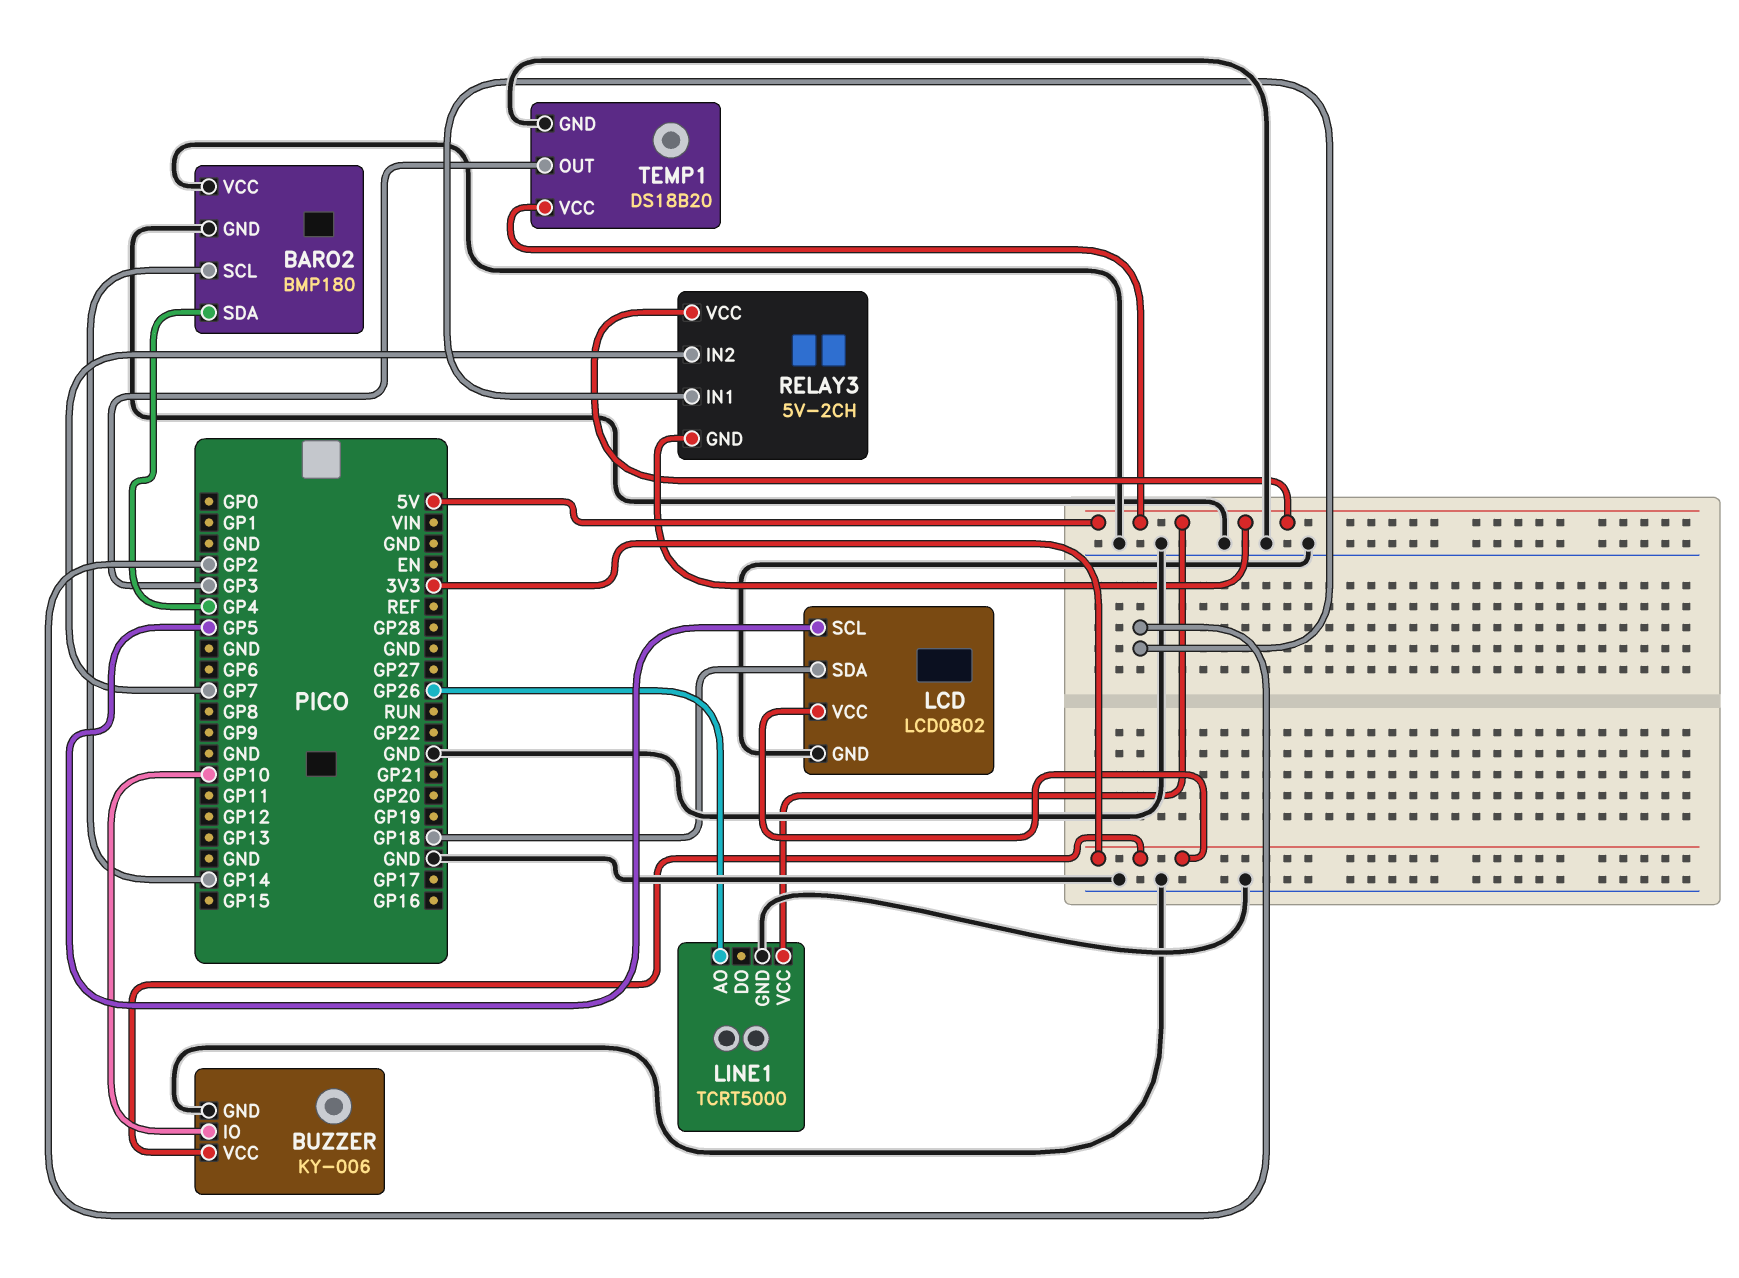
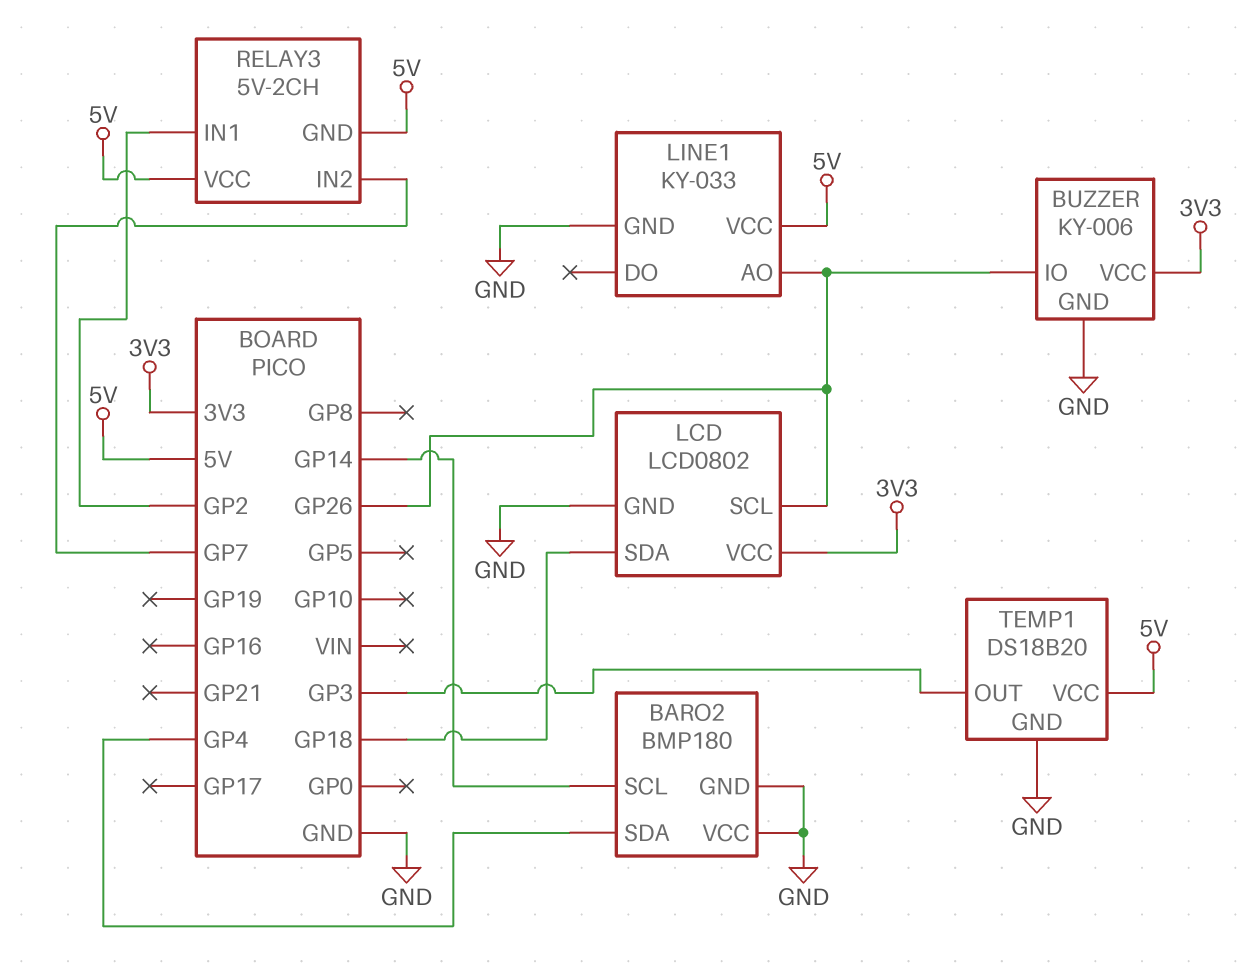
BUZZER pin IO: GP10 -> GP26
LCD pin SCL: GP5 -> GP26
LINE1: TCRT5000 -> KY-033

